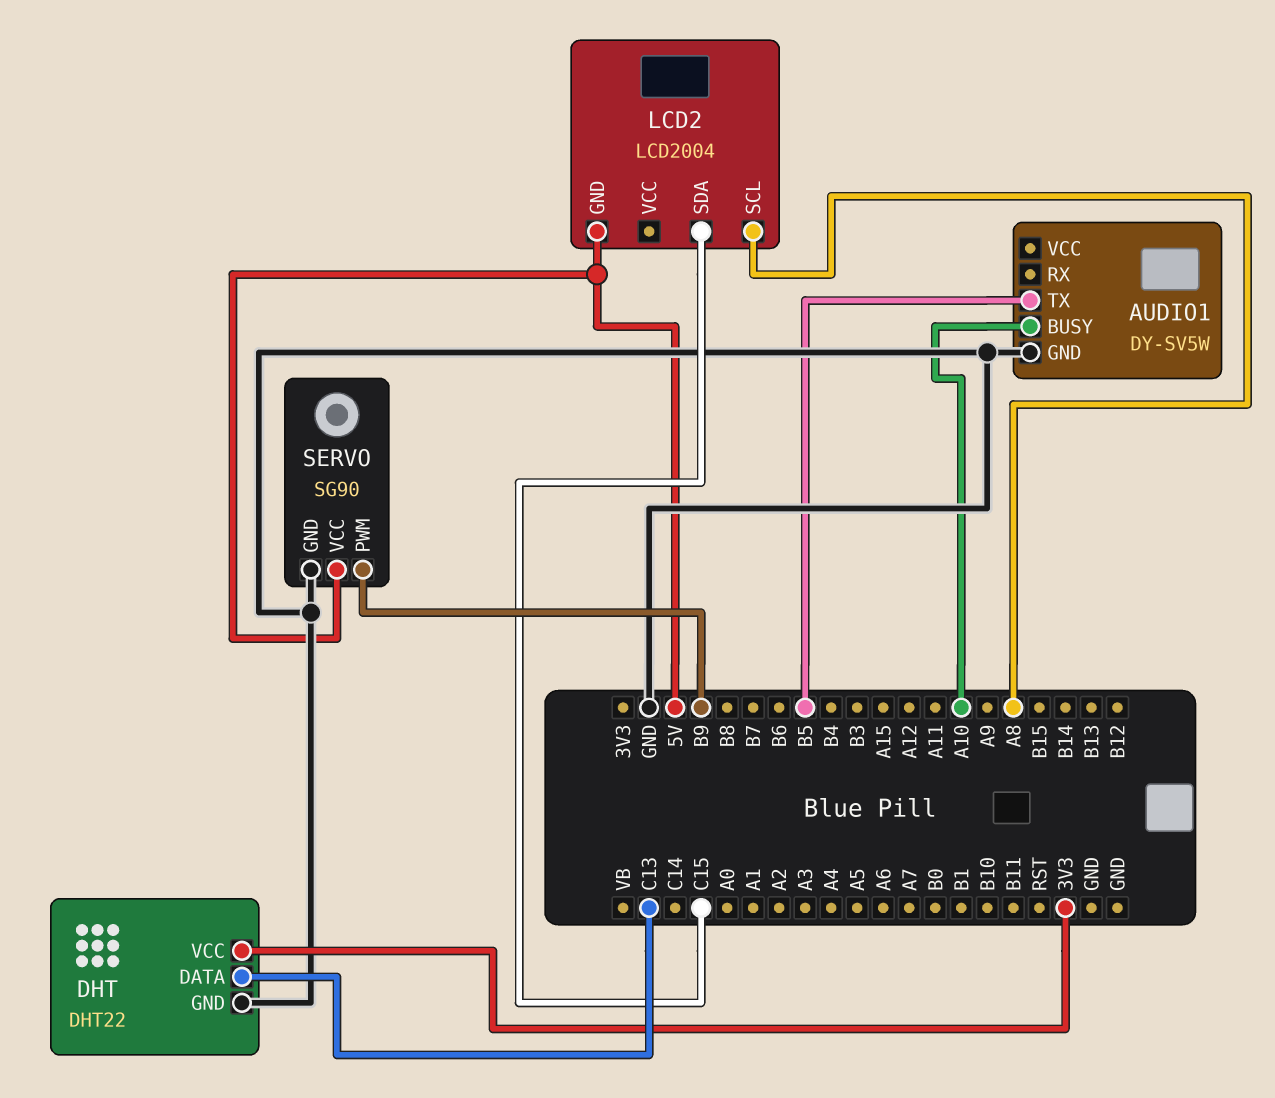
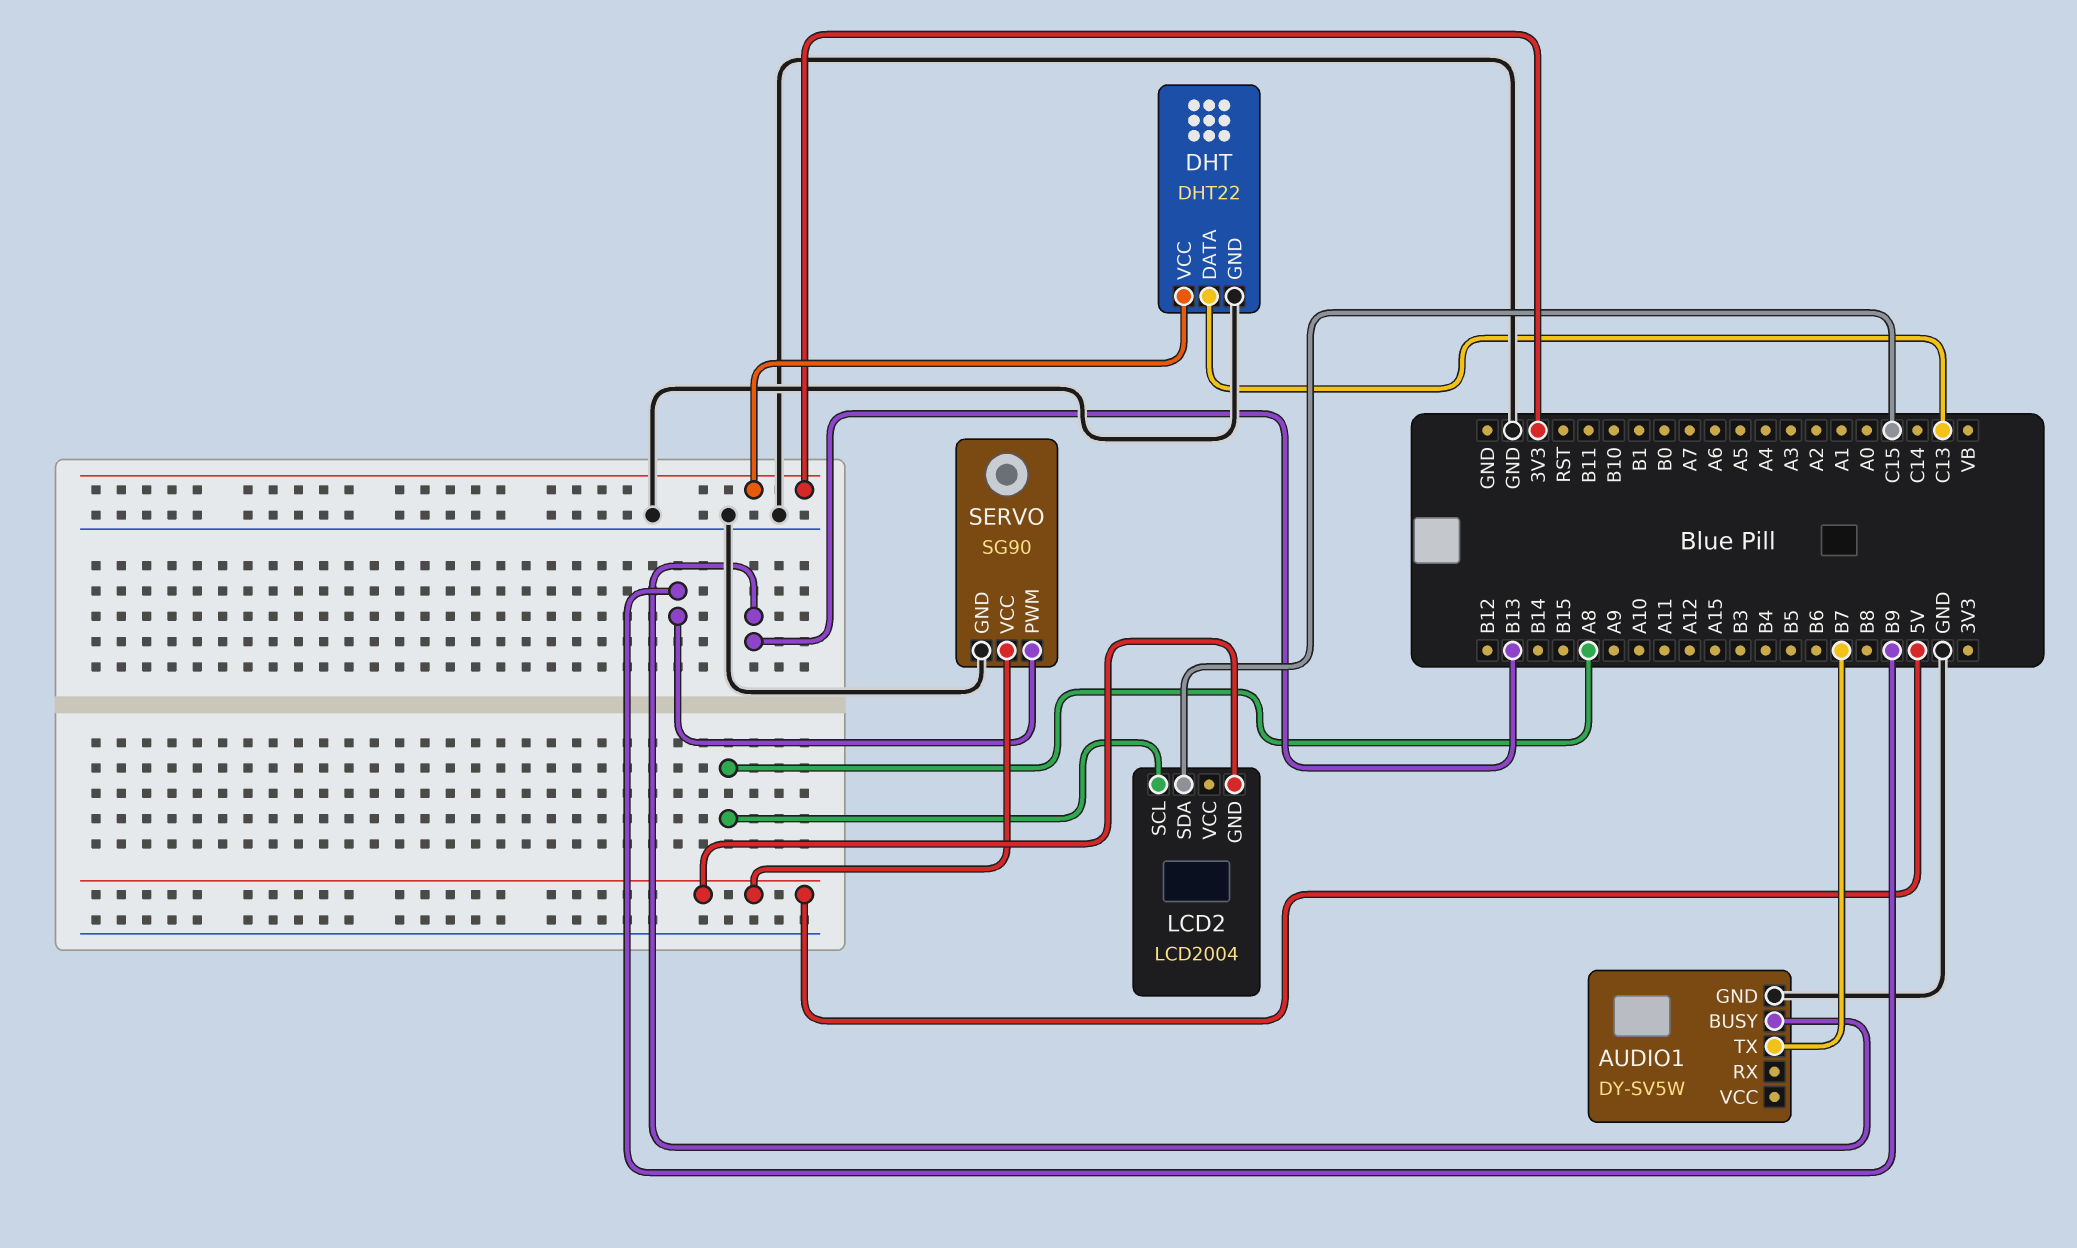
AUDIO1 pin BUSY: A10 -> B13
AUDIO1 pin TX: B5 -> B7

